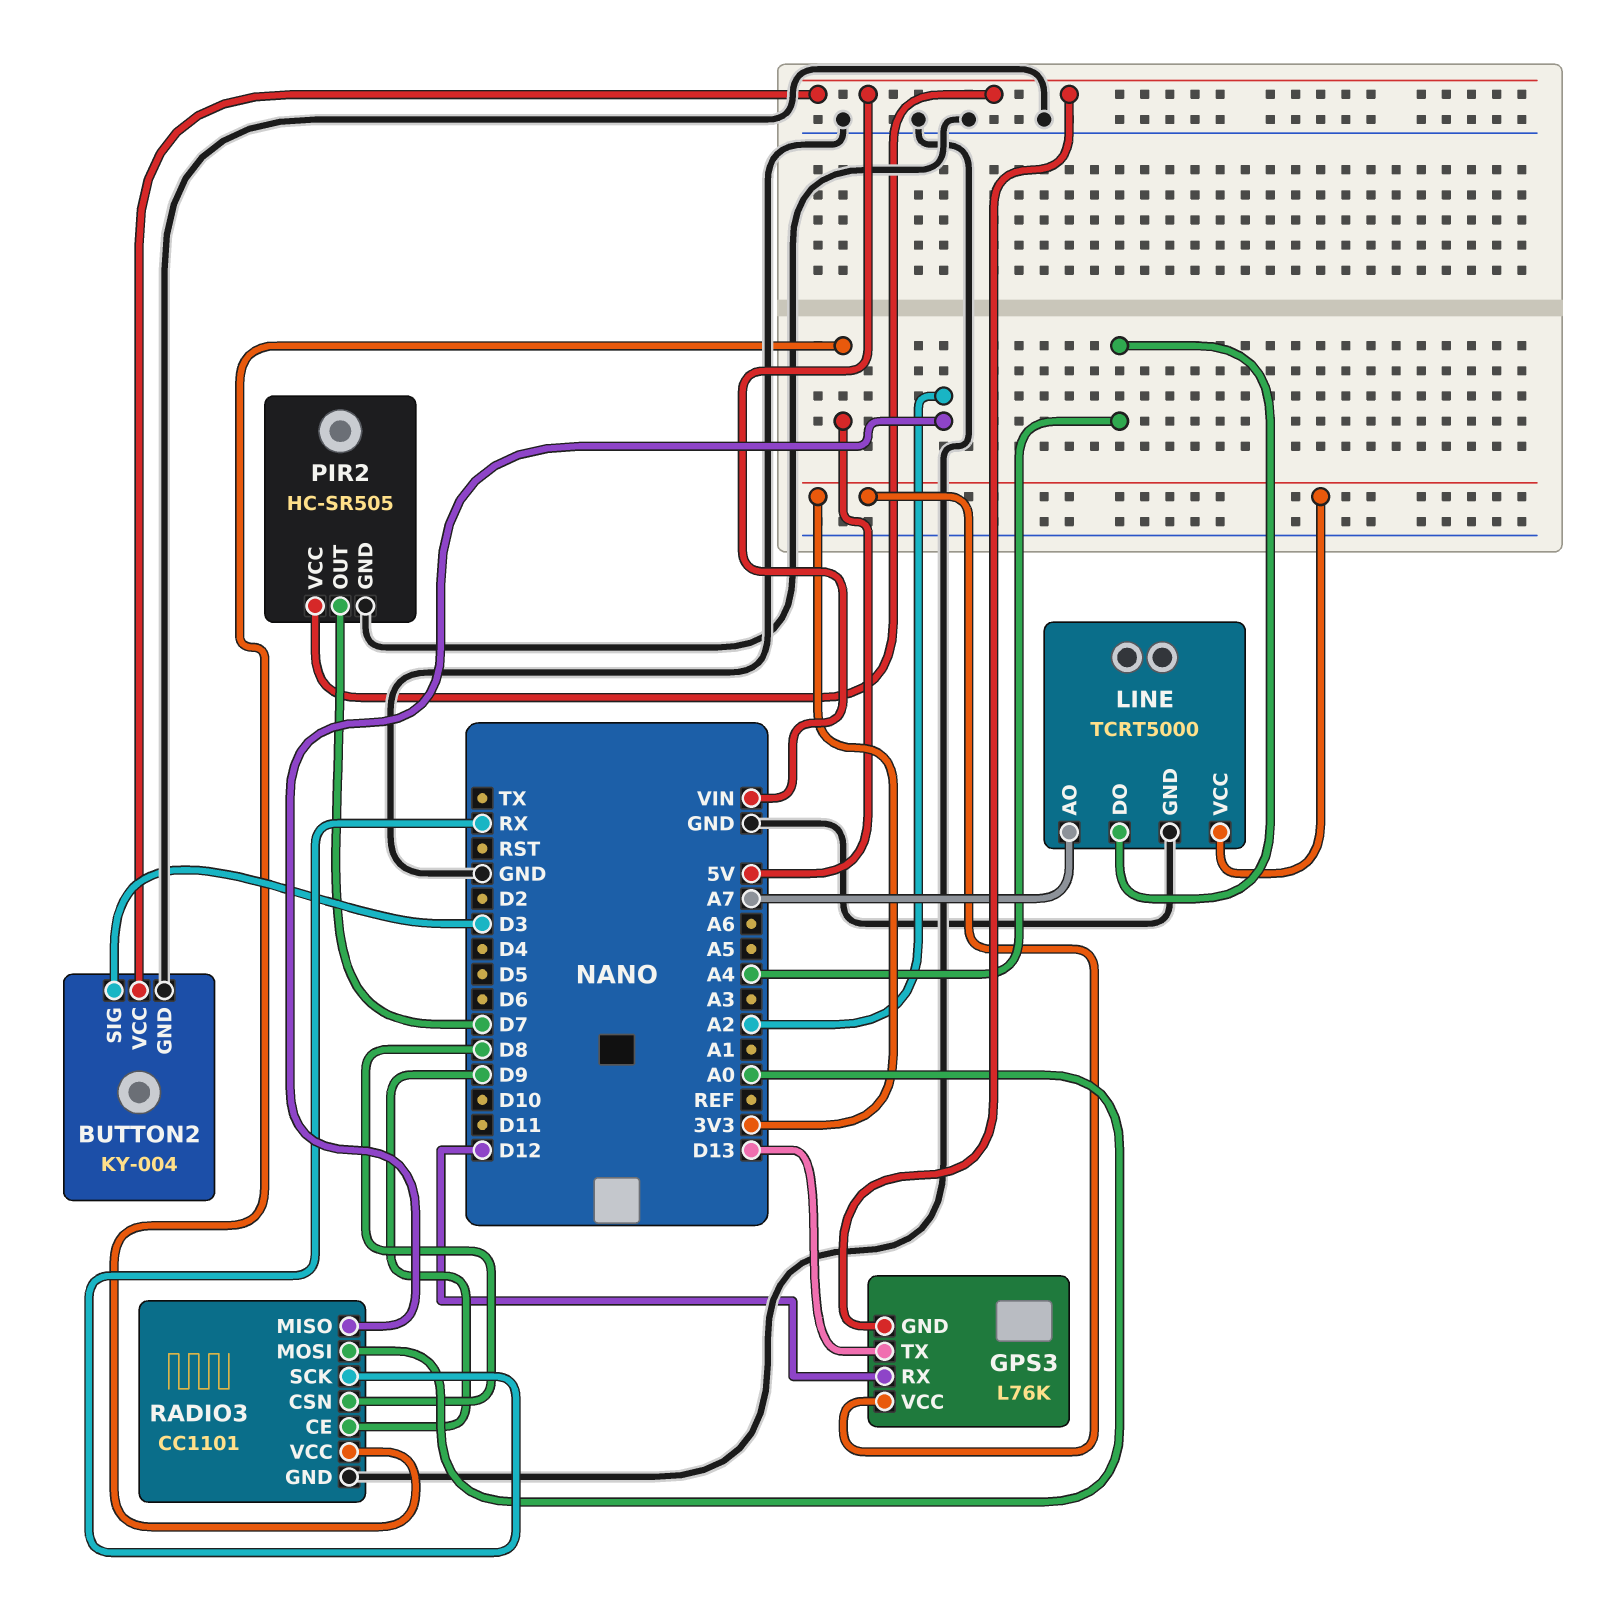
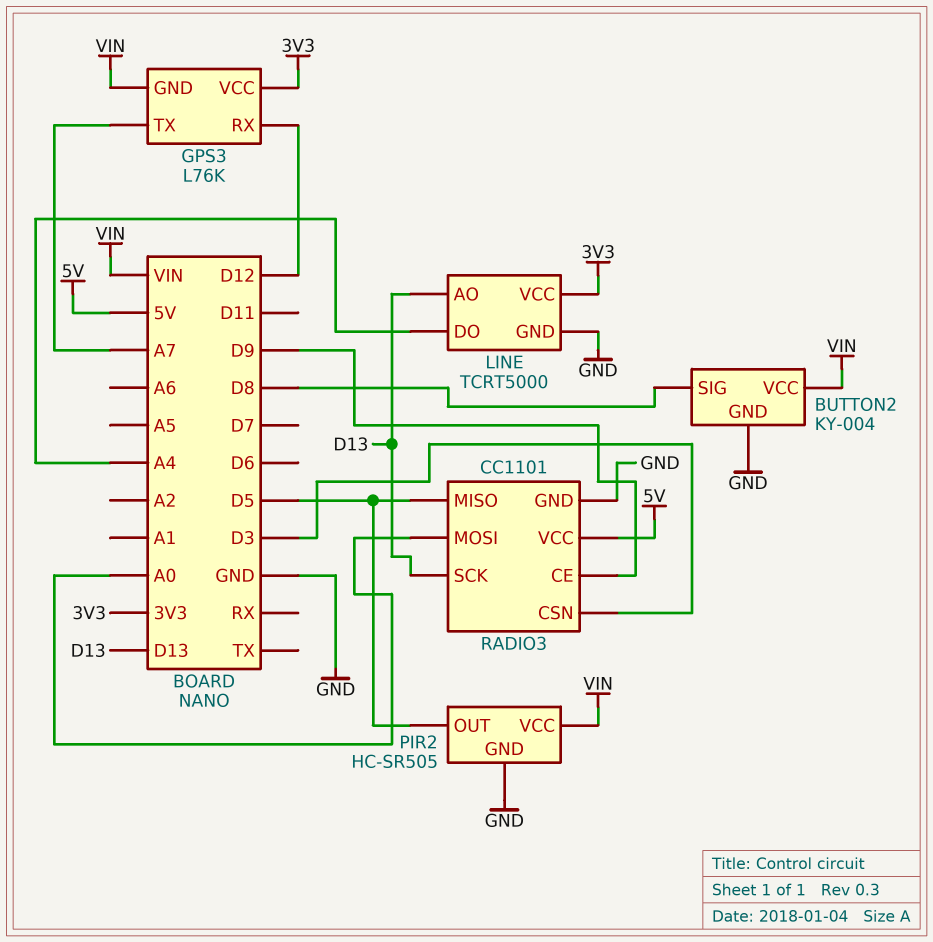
BUTTON2 pin SIG: D3 -> D8
GPS3 pin TX: D13 -> A7
LINE pin AO: A7 -> D13
PIR2 pin OUT: D7 -> D5
RADIO3 pin CSN: D8 -> D3
RADIO3 pin MISO: A2 -> D5
RADIO3 pin SCK: RX -> D13

